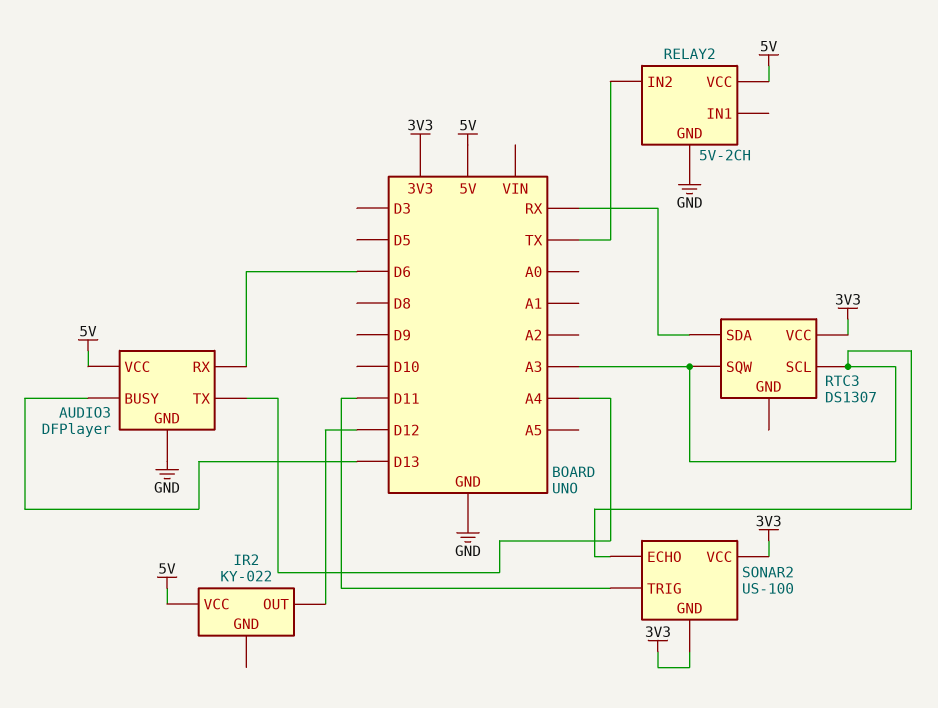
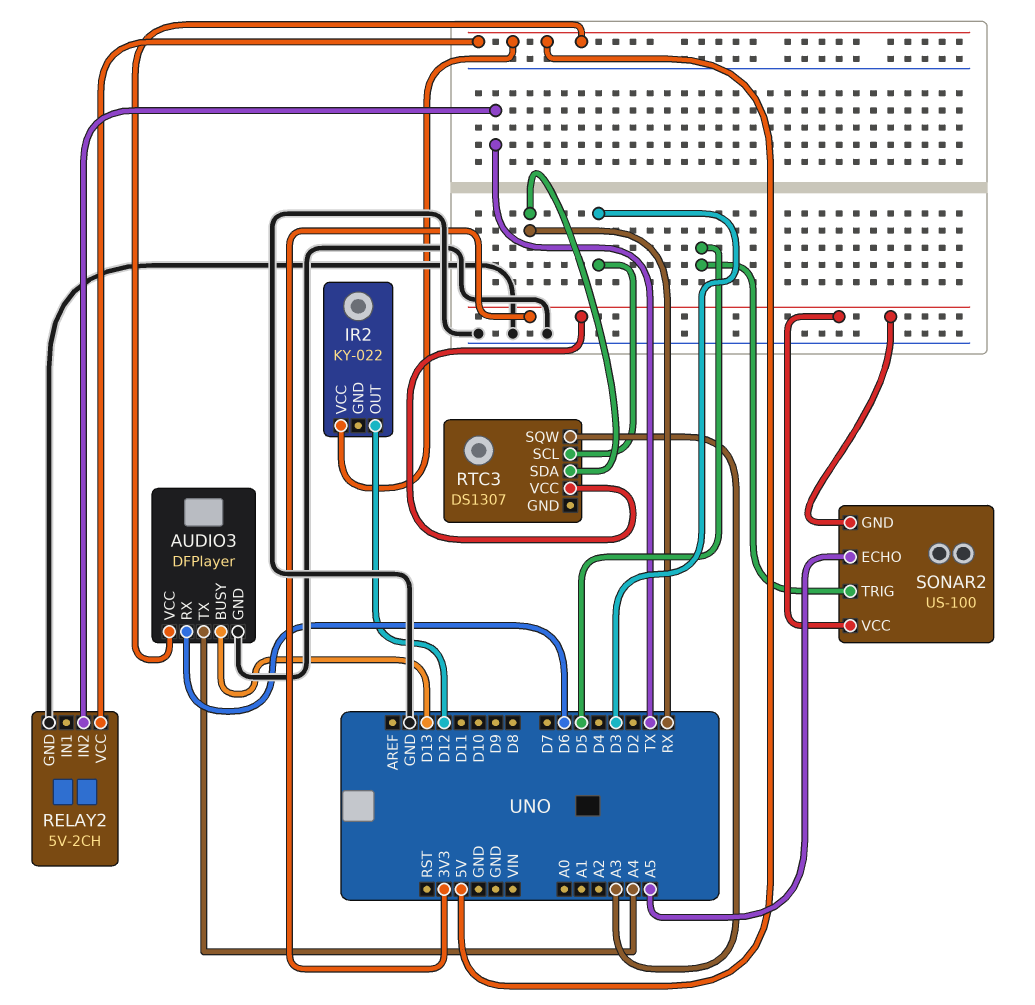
RTC3 pin SCL: A3 -> D3
SONAR2 pin ECHO: A3 -> A5
SONAR2 pin TRIG: D11 -> D5

